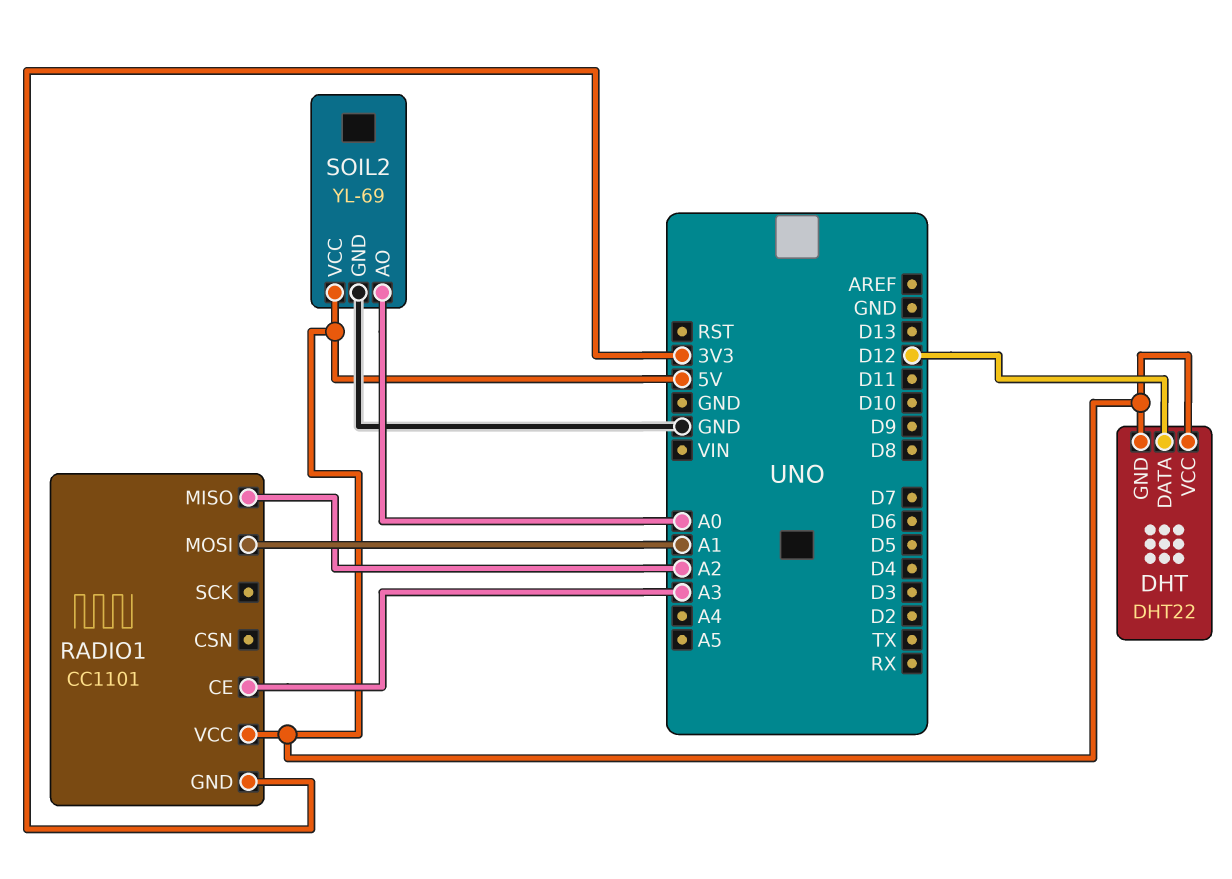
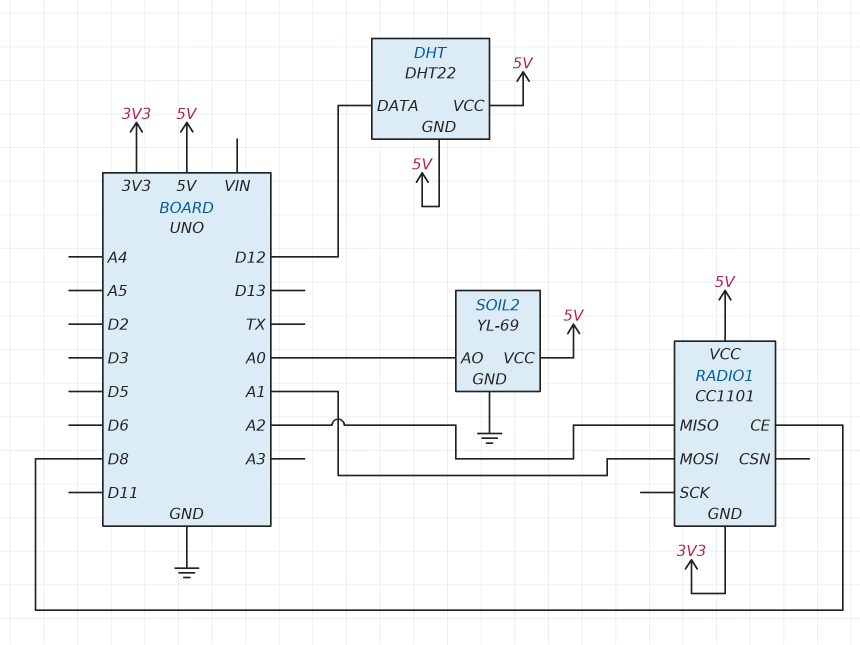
RADIO1 pin CE: A3 -> D8

